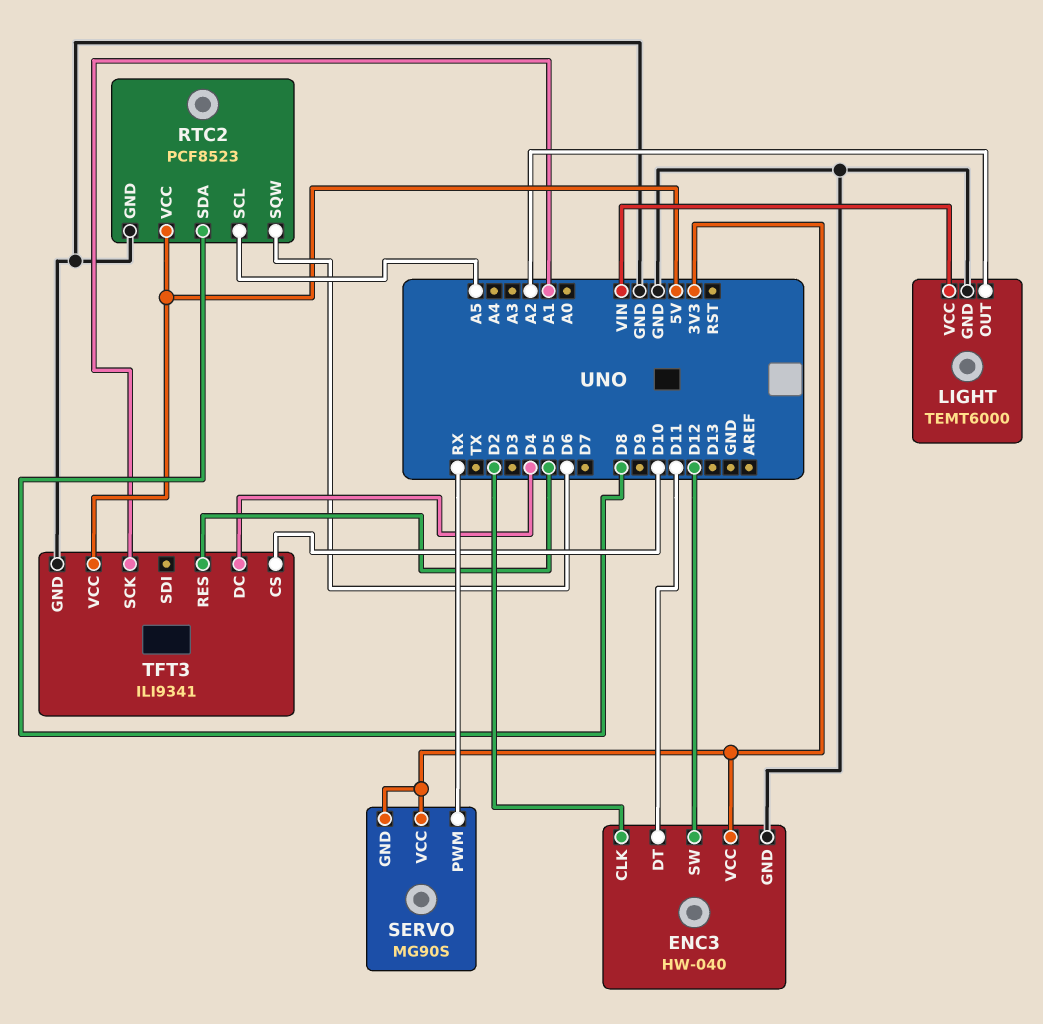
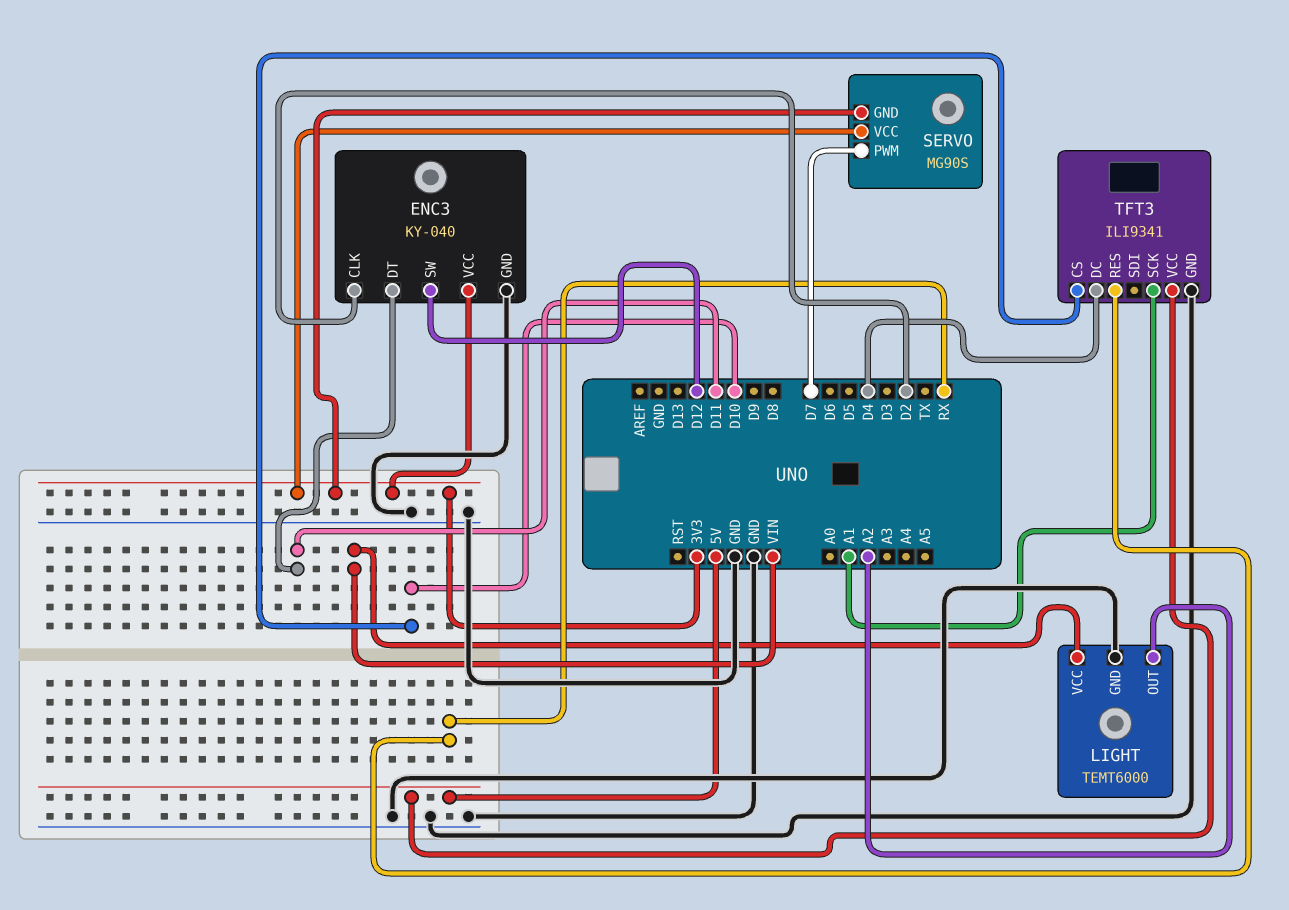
ENC3: HW-040 -> KY-040
RTC2: PCF8523 -> none
RTC2 pin GND: GND -> none
RTC2 pin SCL: A5 -> none
RTC2 pin SDA: D8 -> none
RTC2 pin SQW: D6 -> none
RTC2 pin VCC: 5V -> none
SERVO pin PWM: RX -> D7
TFT3 pin RES: D5 -> RX

